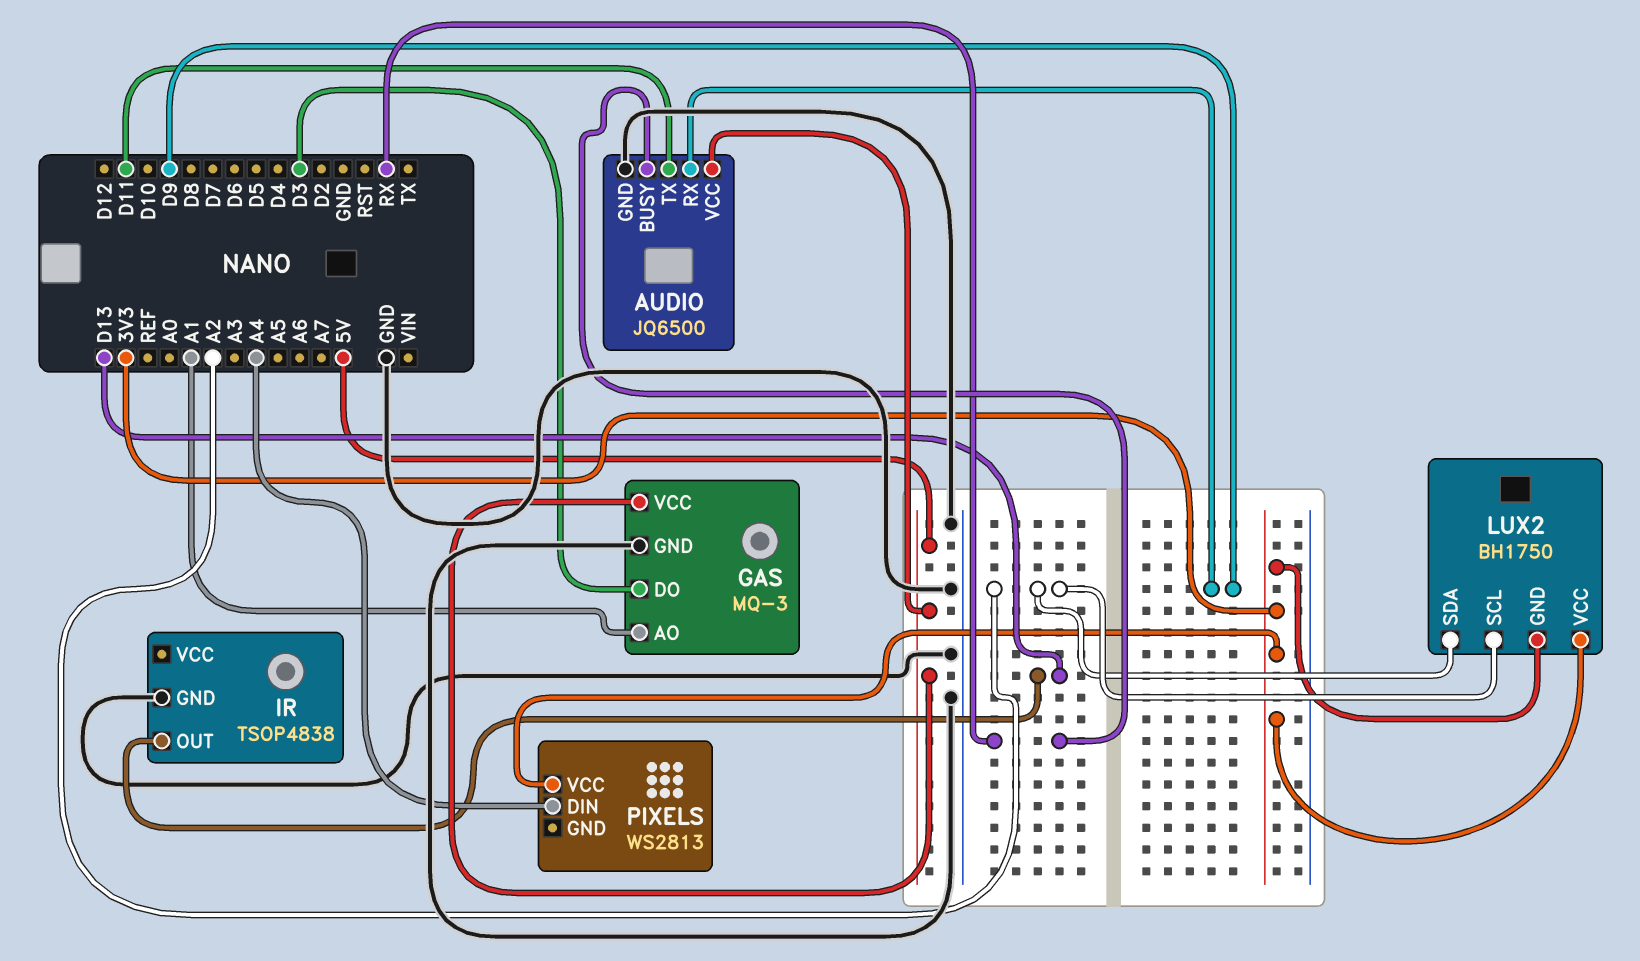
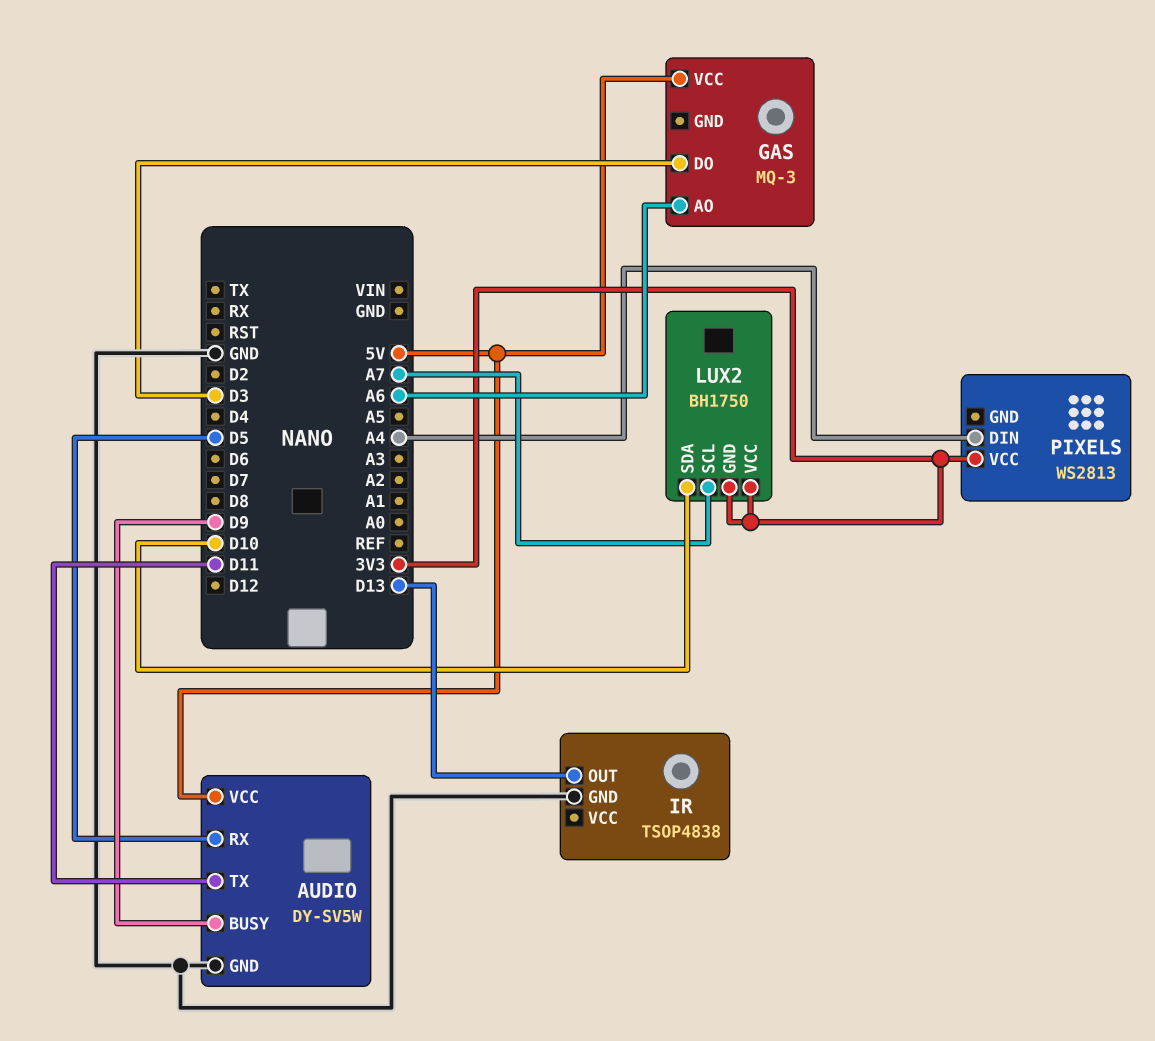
AUDIO: JQ6500 -> DY-SV5W
AUDIO pin BUSY: RX -> D9
AUDIO pin RX: D9 -> D5
GAS pin AO: A1 -> A6
GAS pin GND: GND -> none
LUX2 pin SCL: A2 -> A7
LUX2 pin SDA: A2 -> D10

